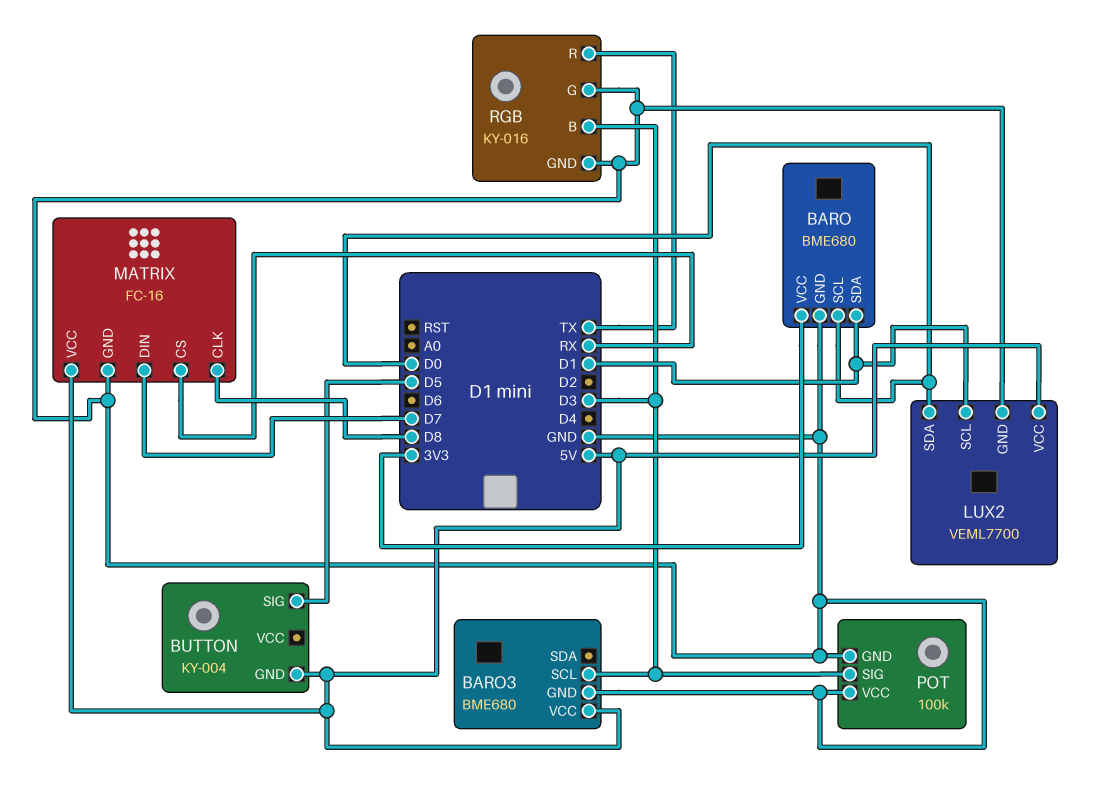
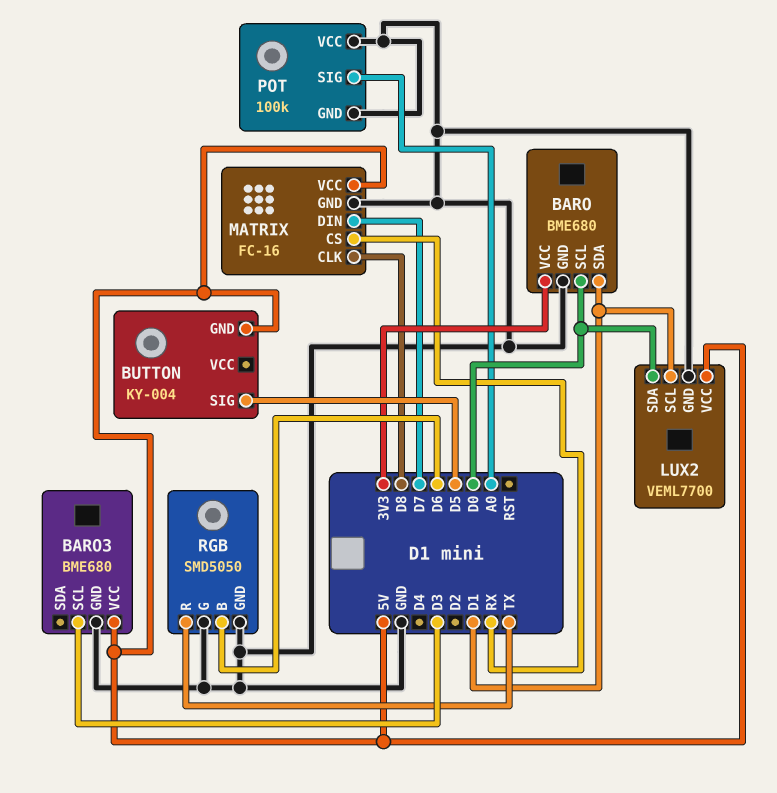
POT pin SIG: D3 -> A0
RGB: KY-016 -> SMD5050
RGB pin B: D3 -> D6

